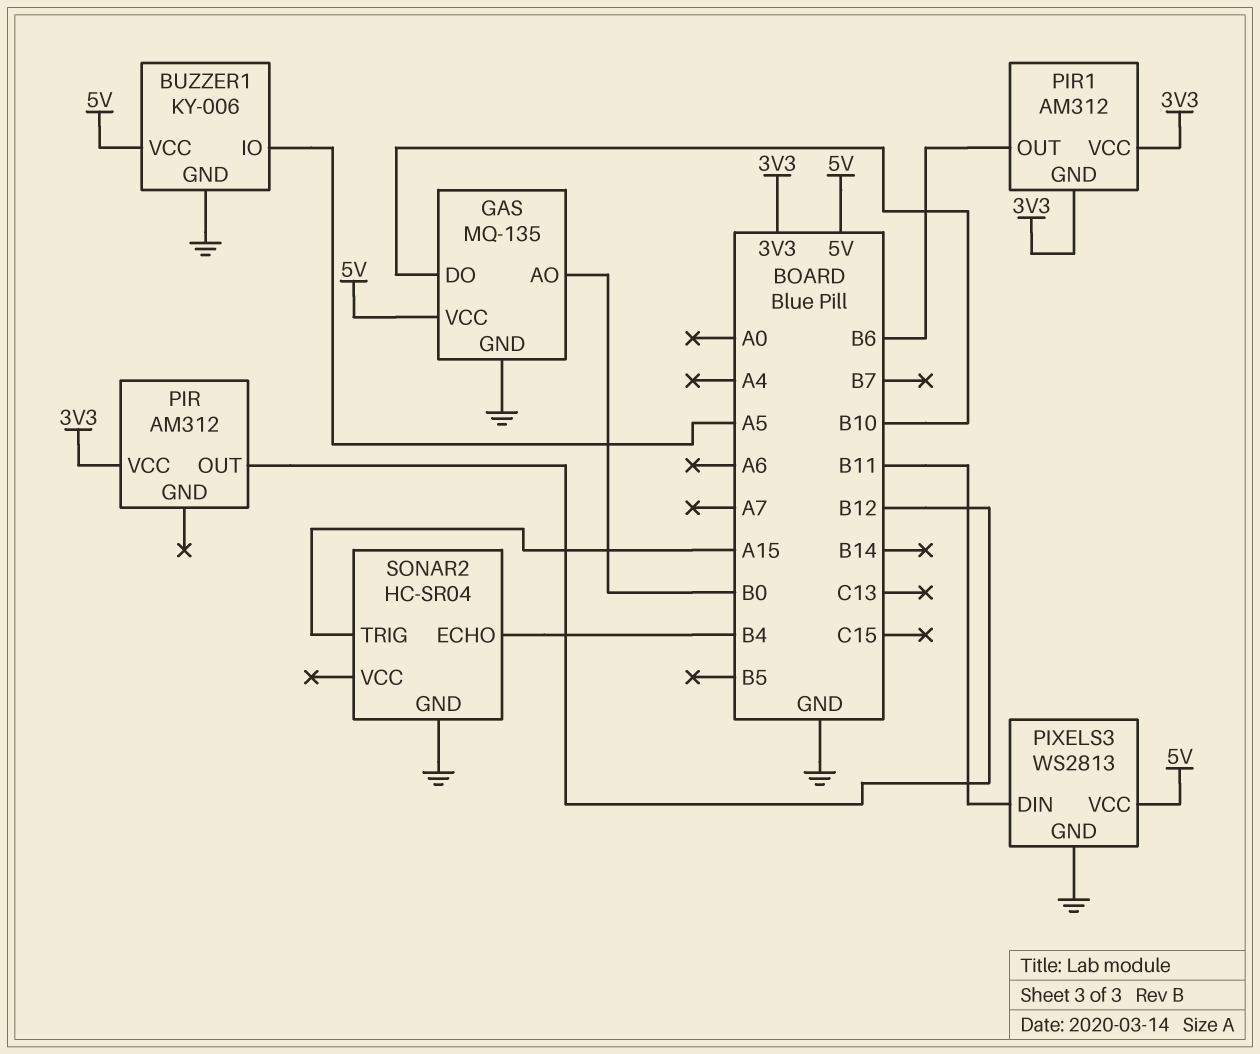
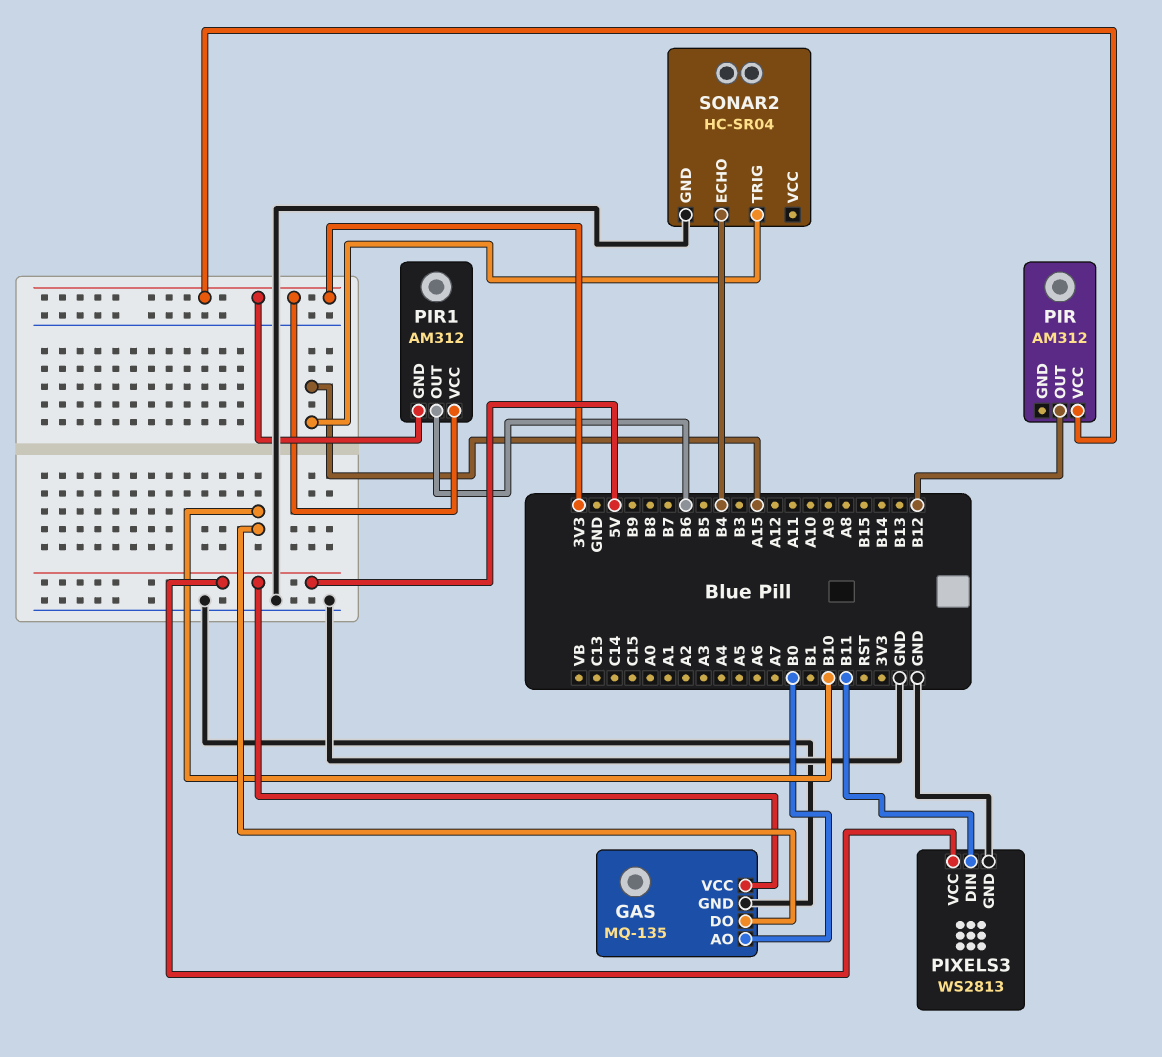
BUZZER1: KY-006 -> none
BUZZER1 pin GND: GND -> none
BUZZER1 pin IO: A5 -> none
BUZZER1 pin VCC: 5V -> none

